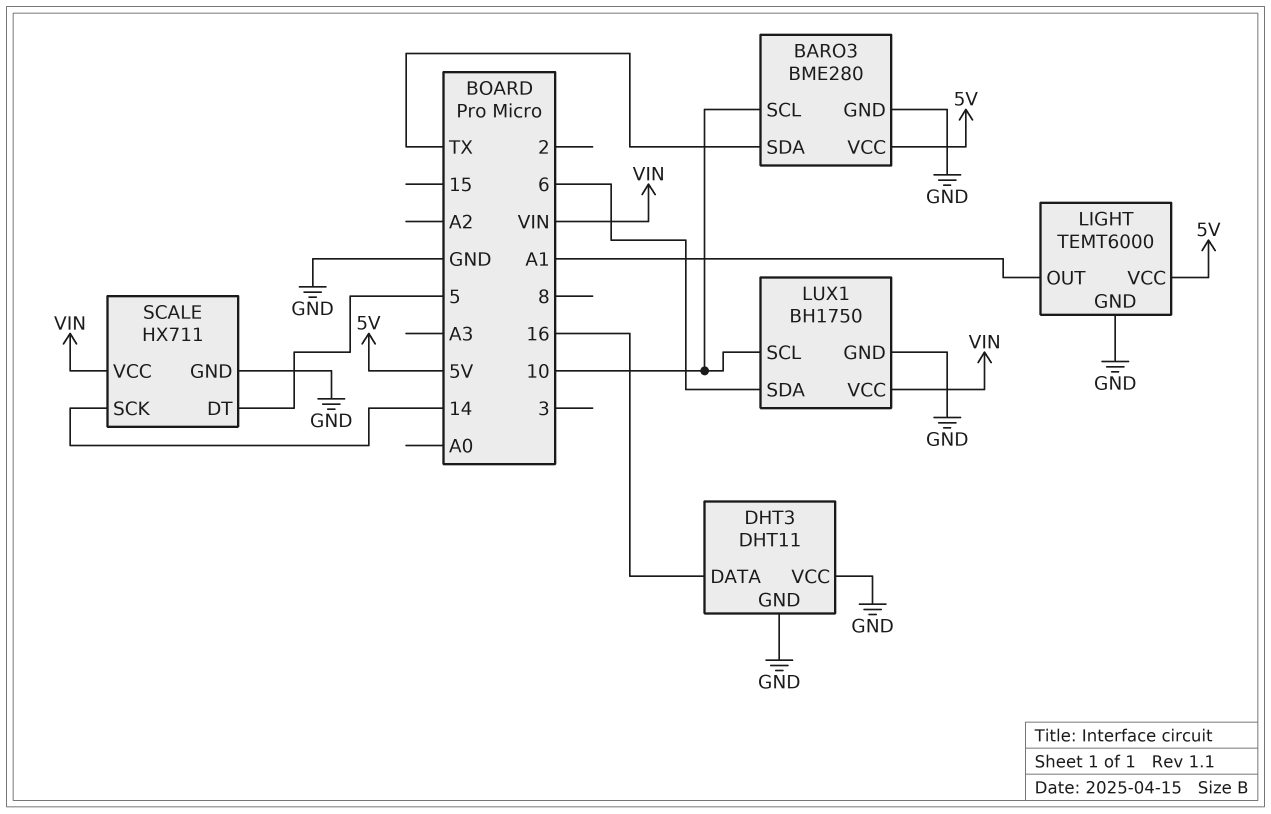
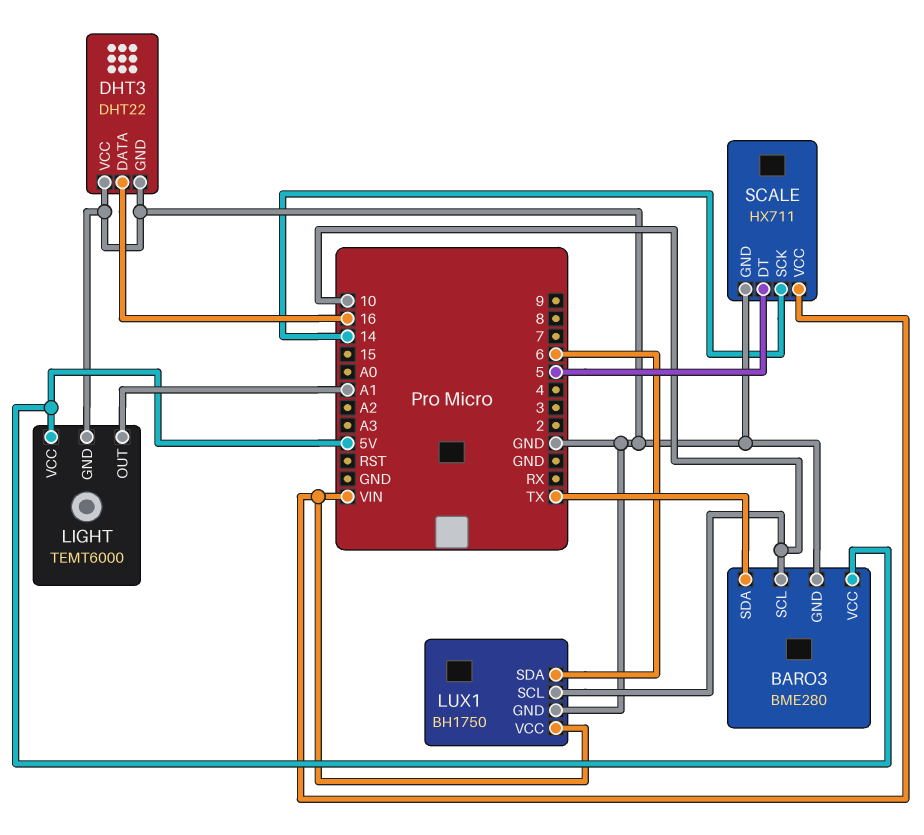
DHT3: DHT11 -> DHT22

